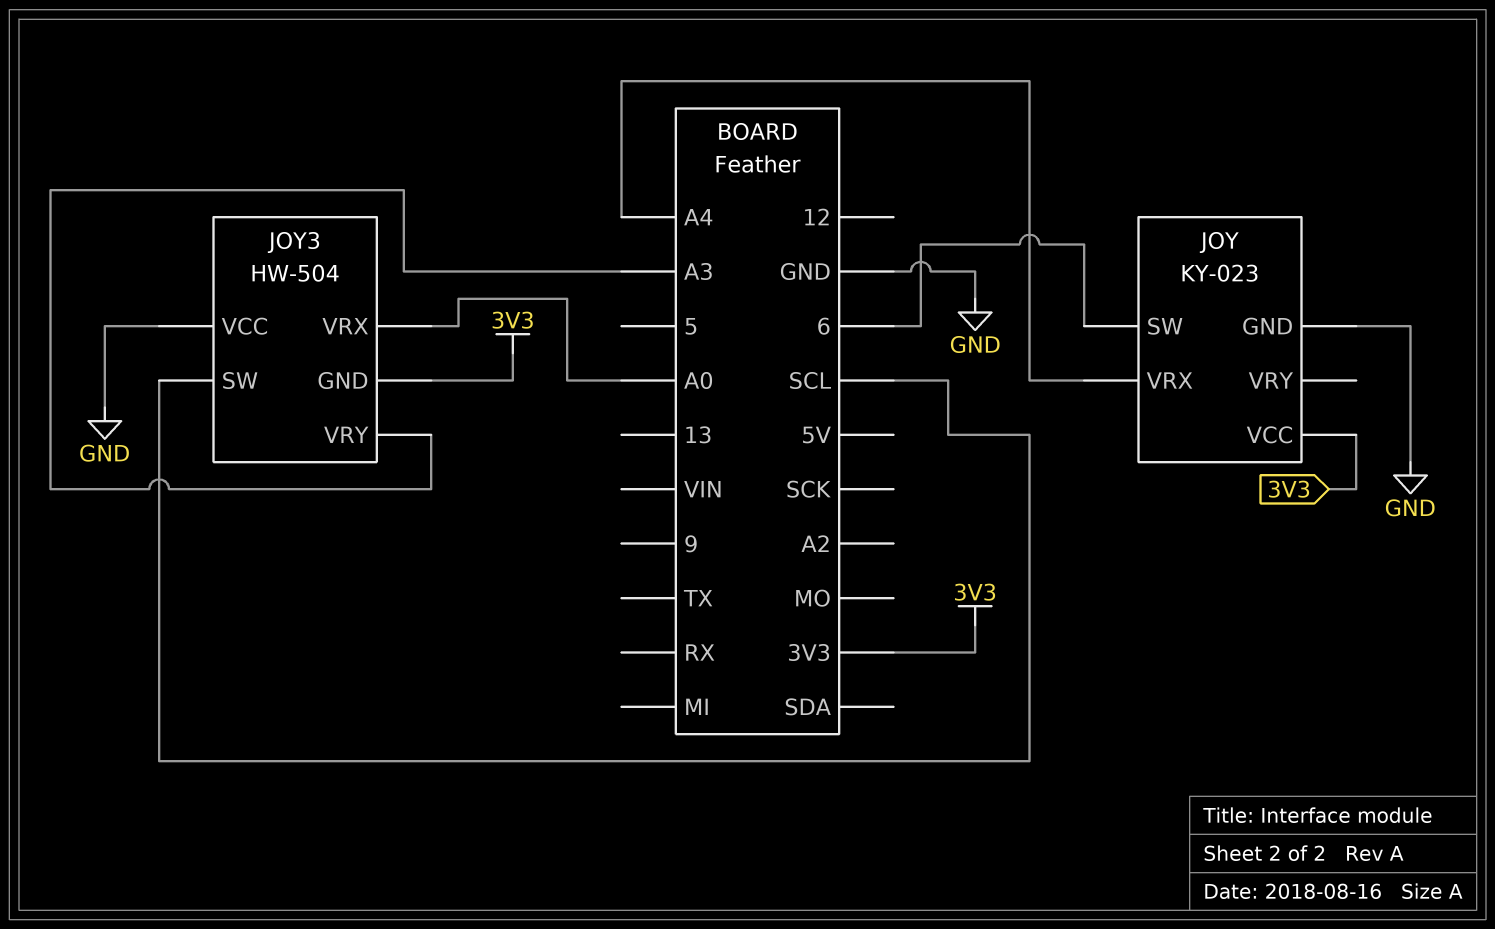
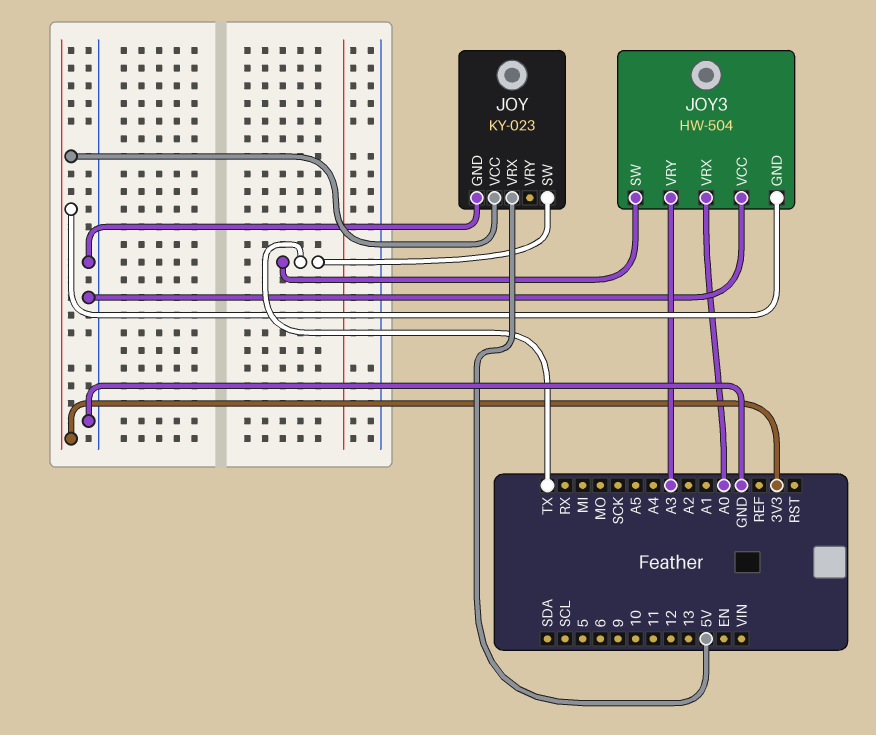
JOY pin SW: 6 -> TX
JOY pin VRX: A4 -> 5V
JOY3 pin SW: SCL -> TX

